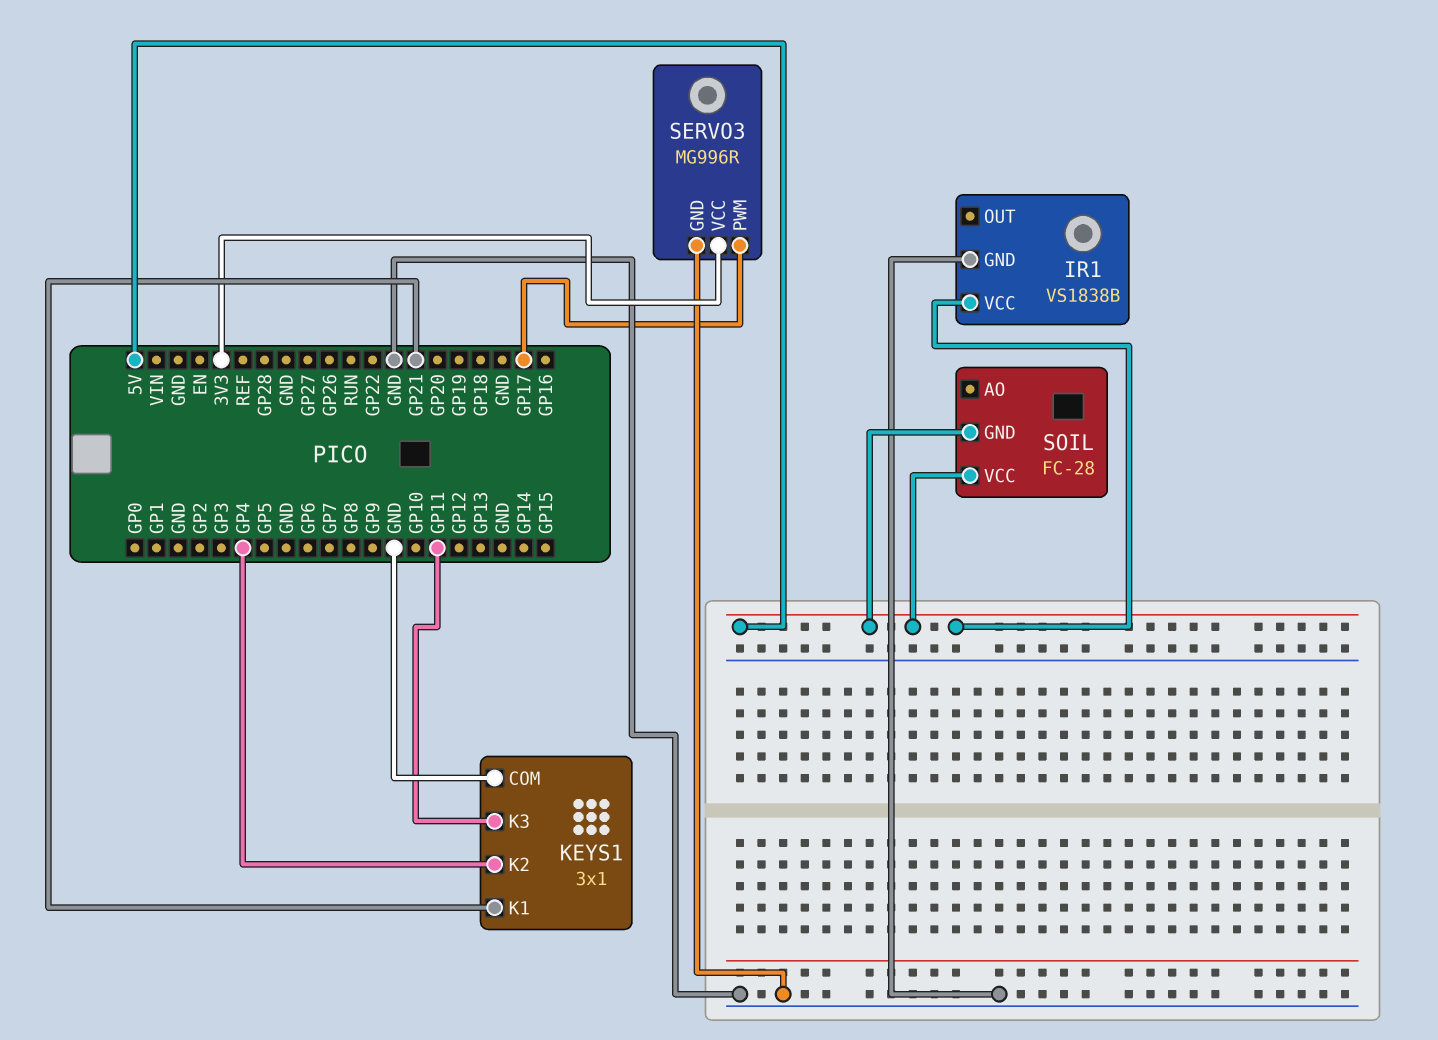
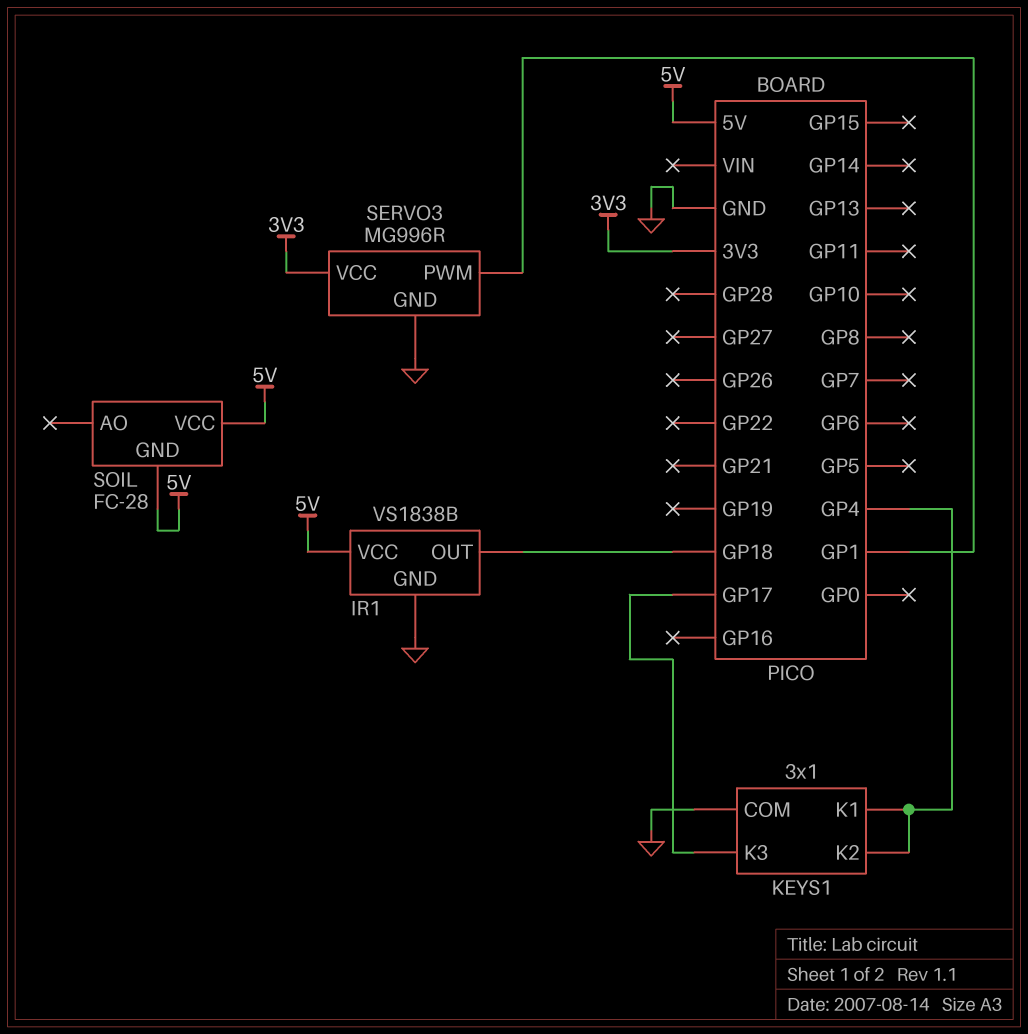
IR1 pin OUT: none -> GP18
KEYS1 pin K1: GP21 -> GP4
KEYS1 pin K3: GP11 -> GP17
SERVO3 pin PWM: GP17 -> GP1

